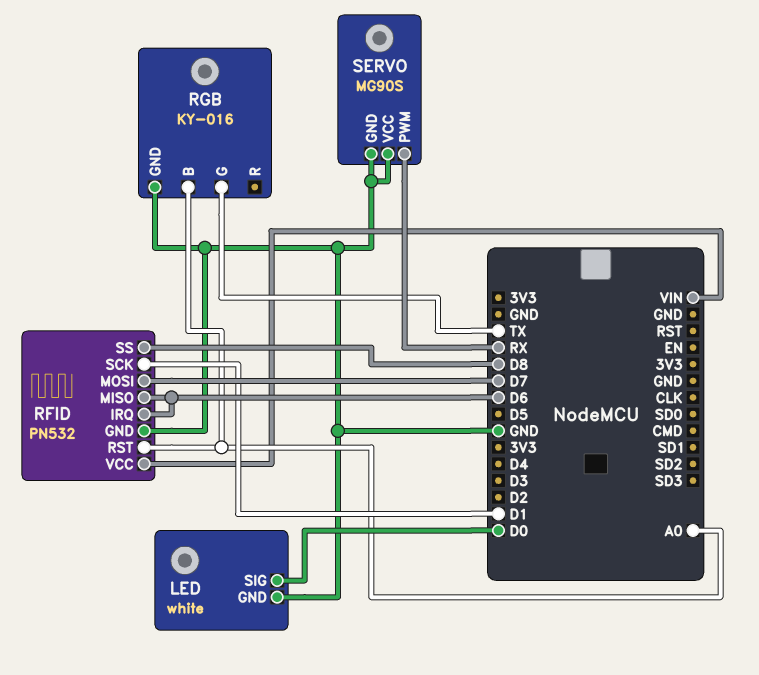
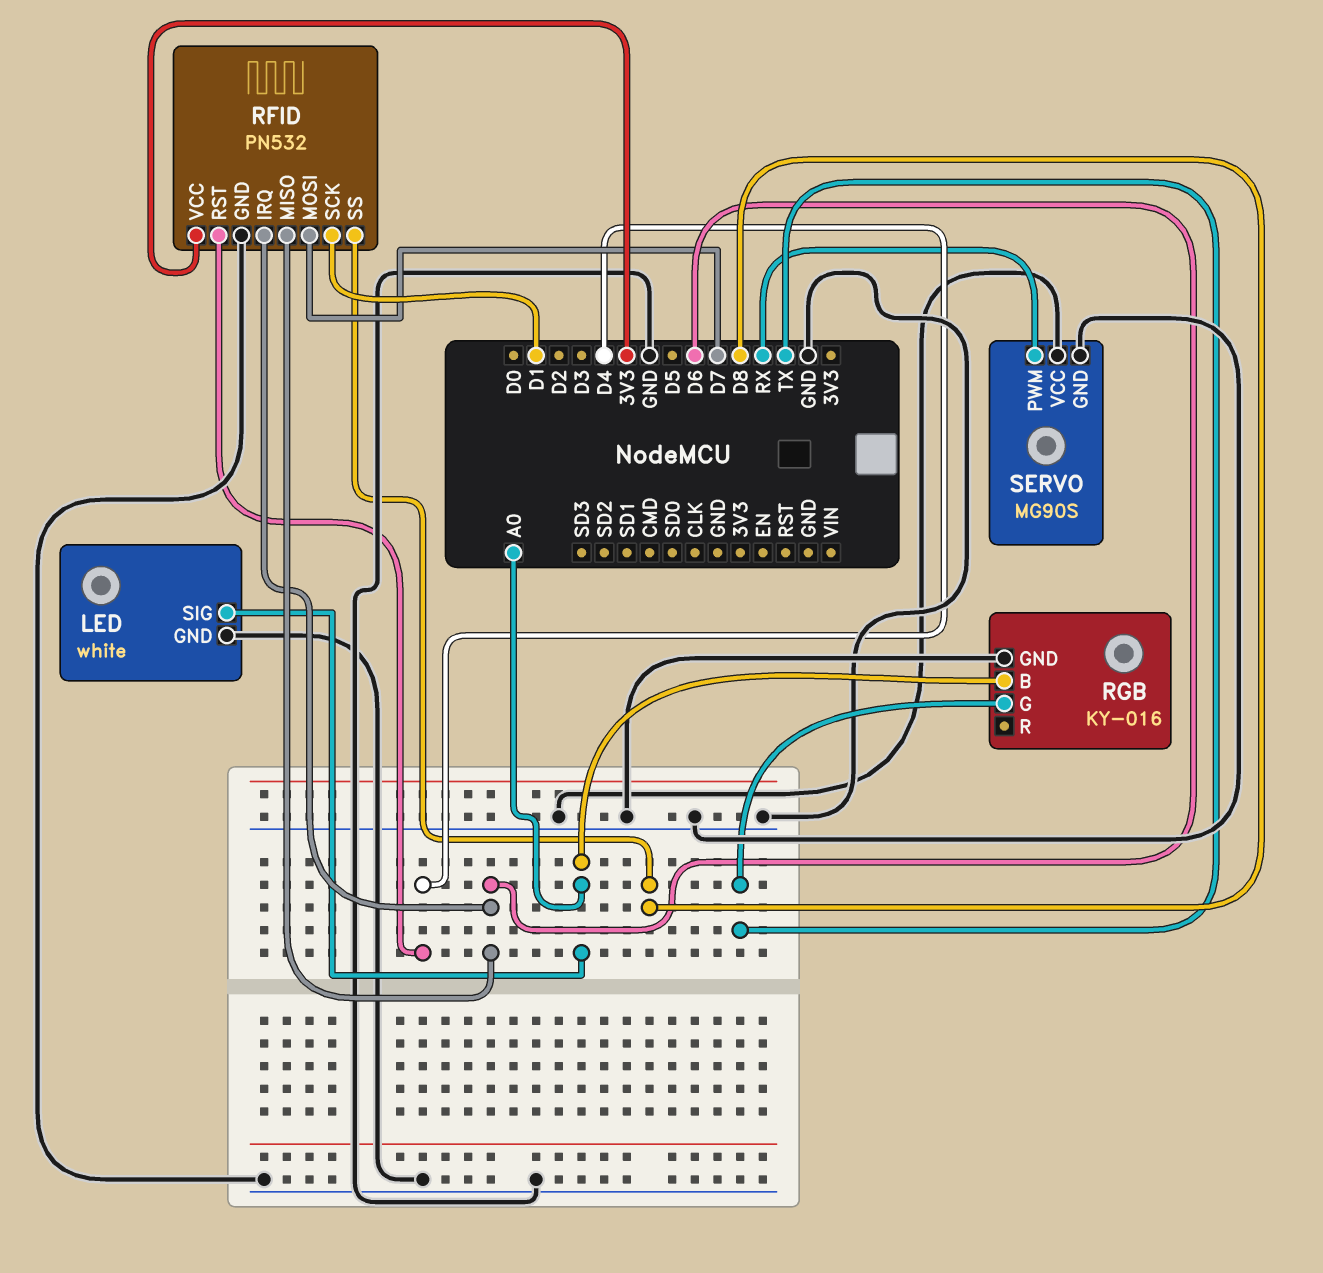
LED pin SIG: D0 -> A0
RFID pin RST: A0 -> D4
RFID pin VCC: VIN -> 3V3

